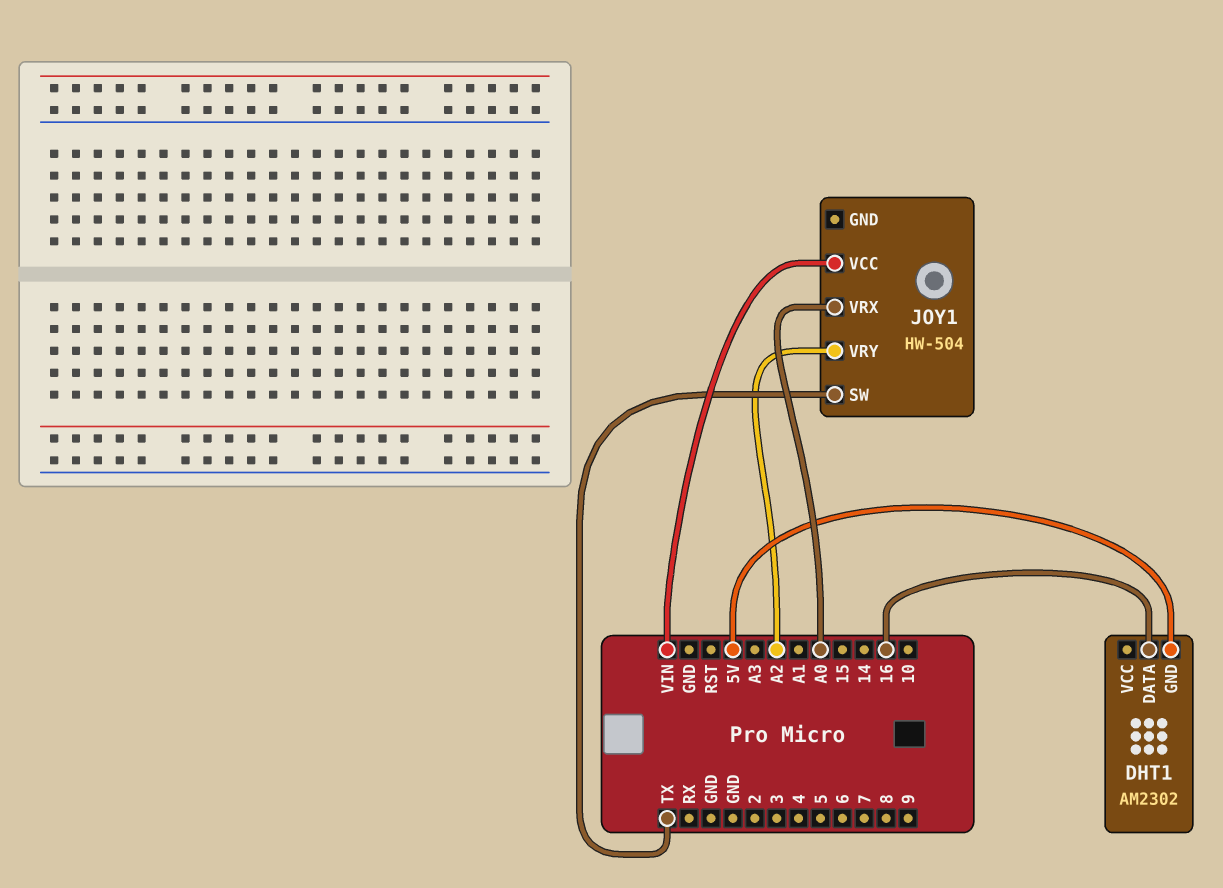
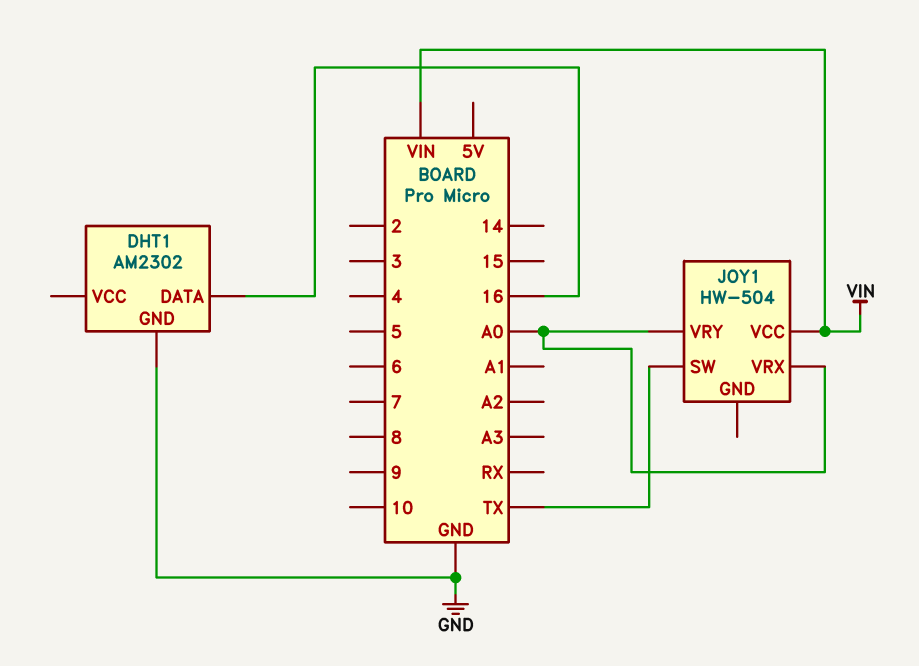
DHT1 pin GND: 5V -> GND
JOY1 pin VRY: A2 -> A0

